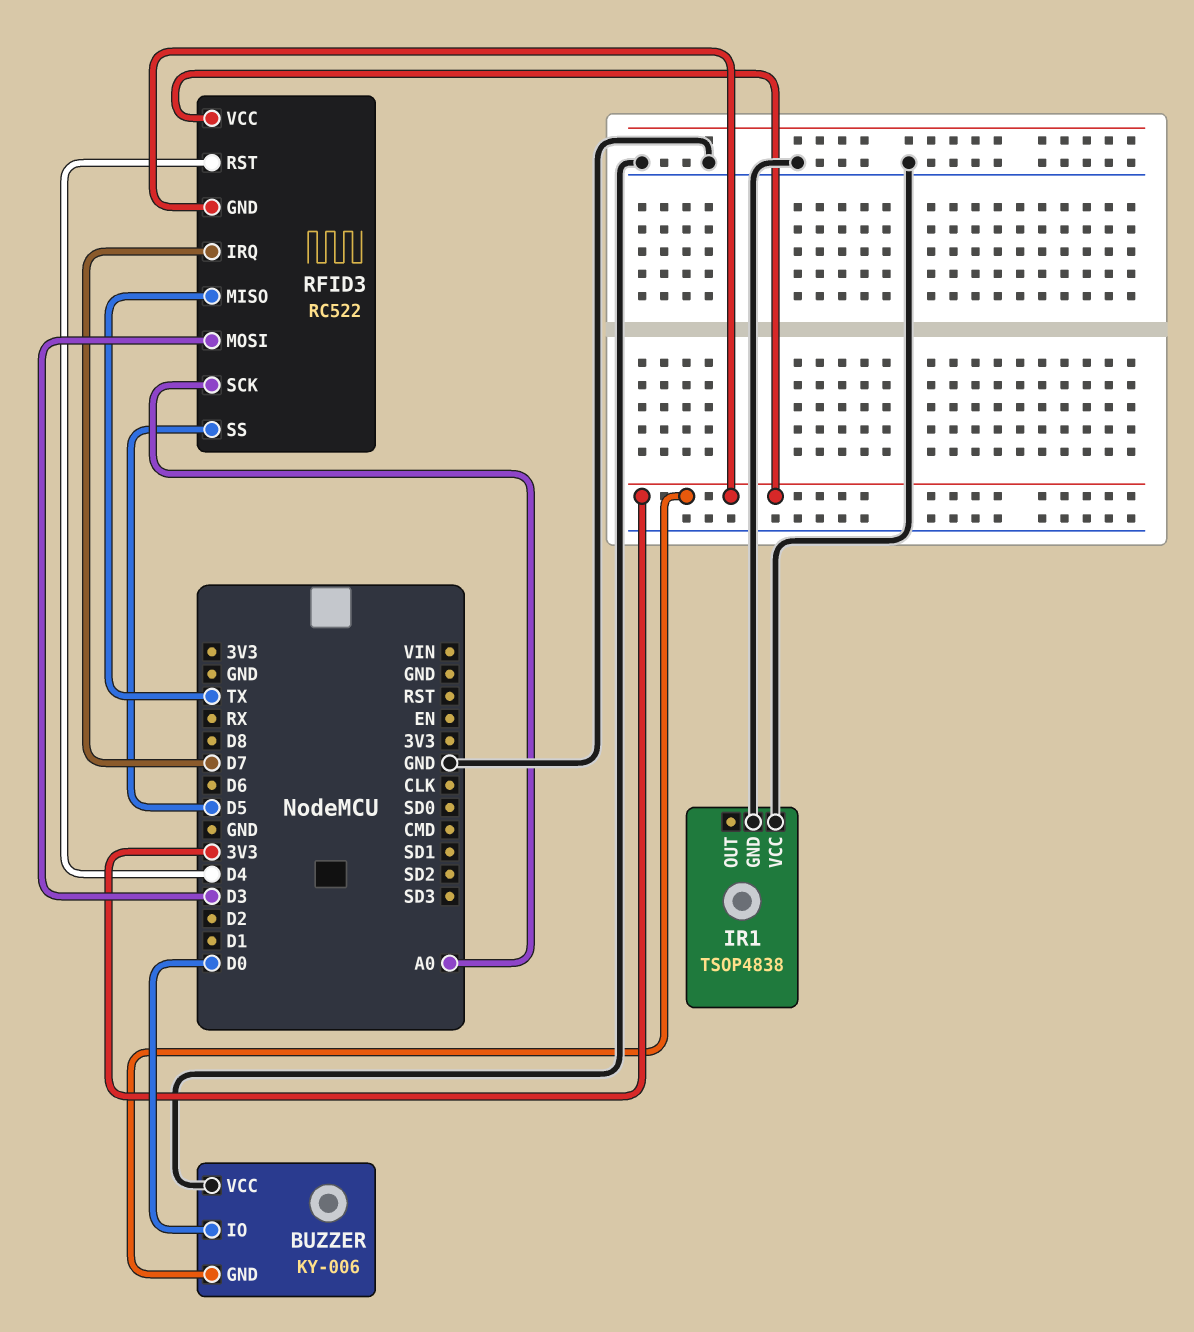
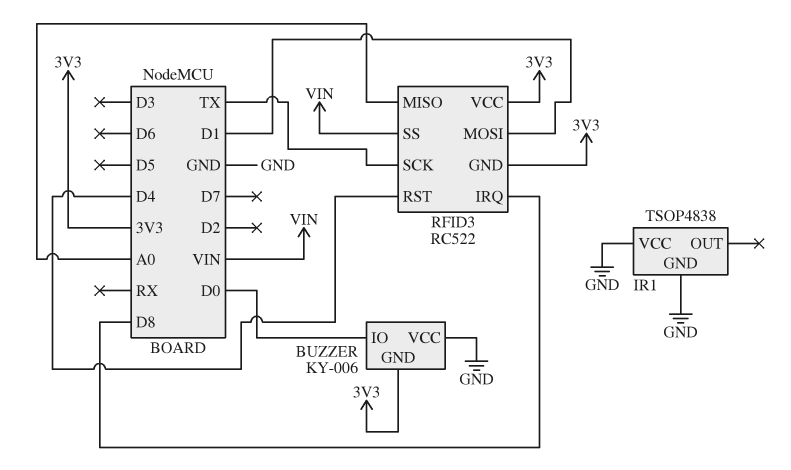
RFID3 pin IRQ: D7 -> D8
RFID3 pin MISO: TX -> A0
RFID3 pin MOSI: D3 -> D1
RFID3 pin SCK: A0 -> TX
RFID3 pin SS: D5 -> VIN

